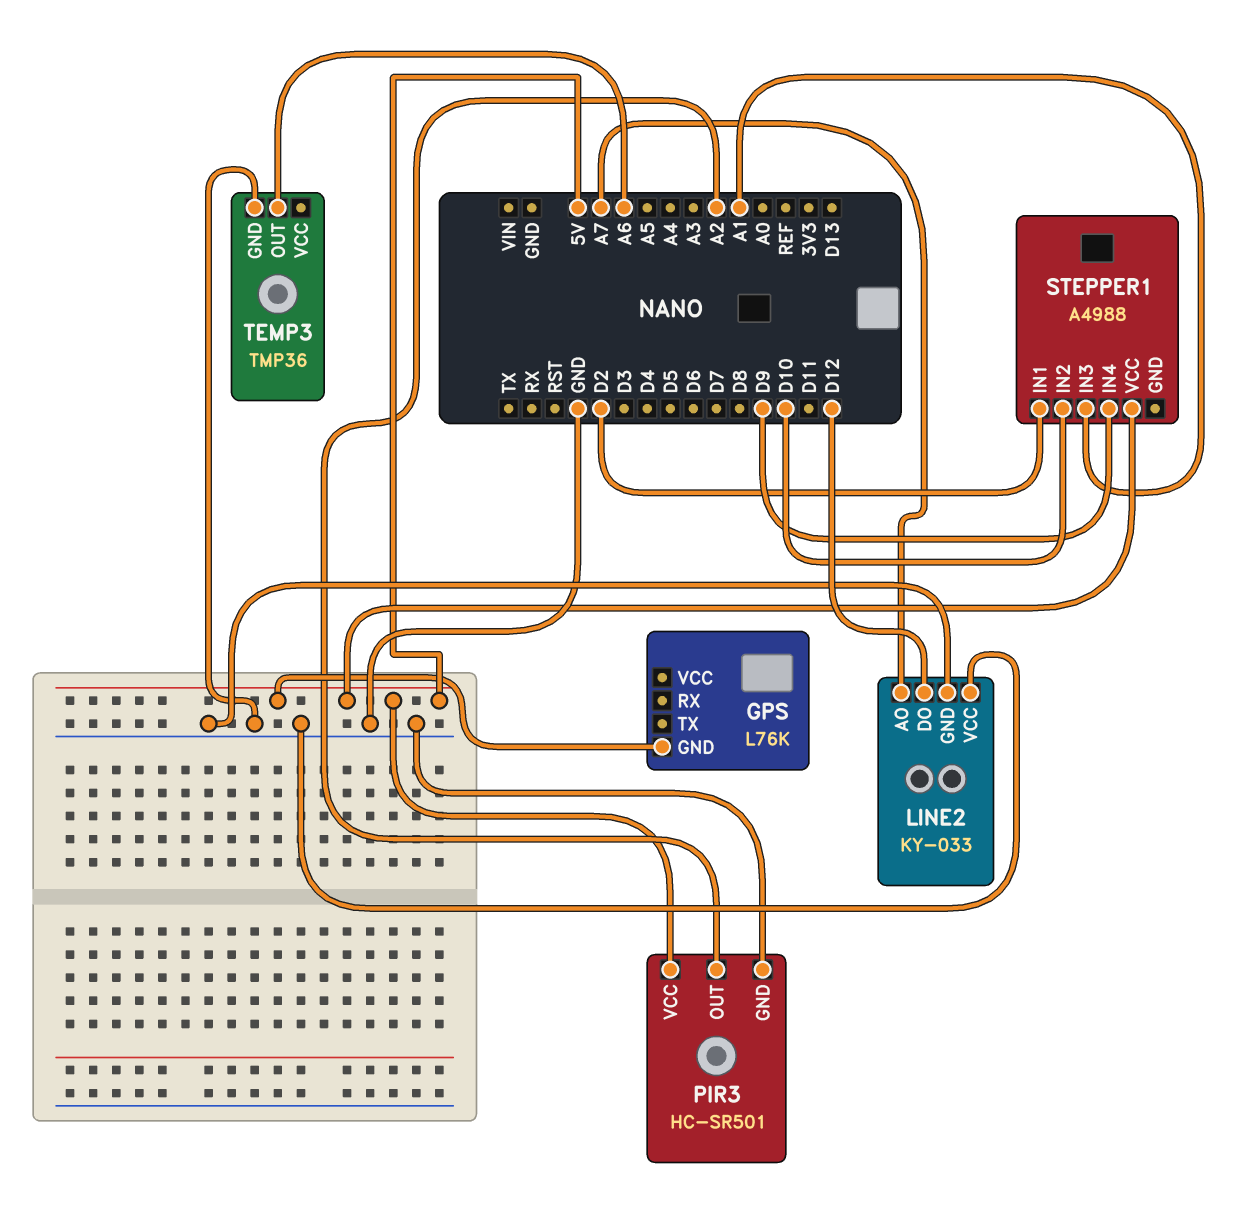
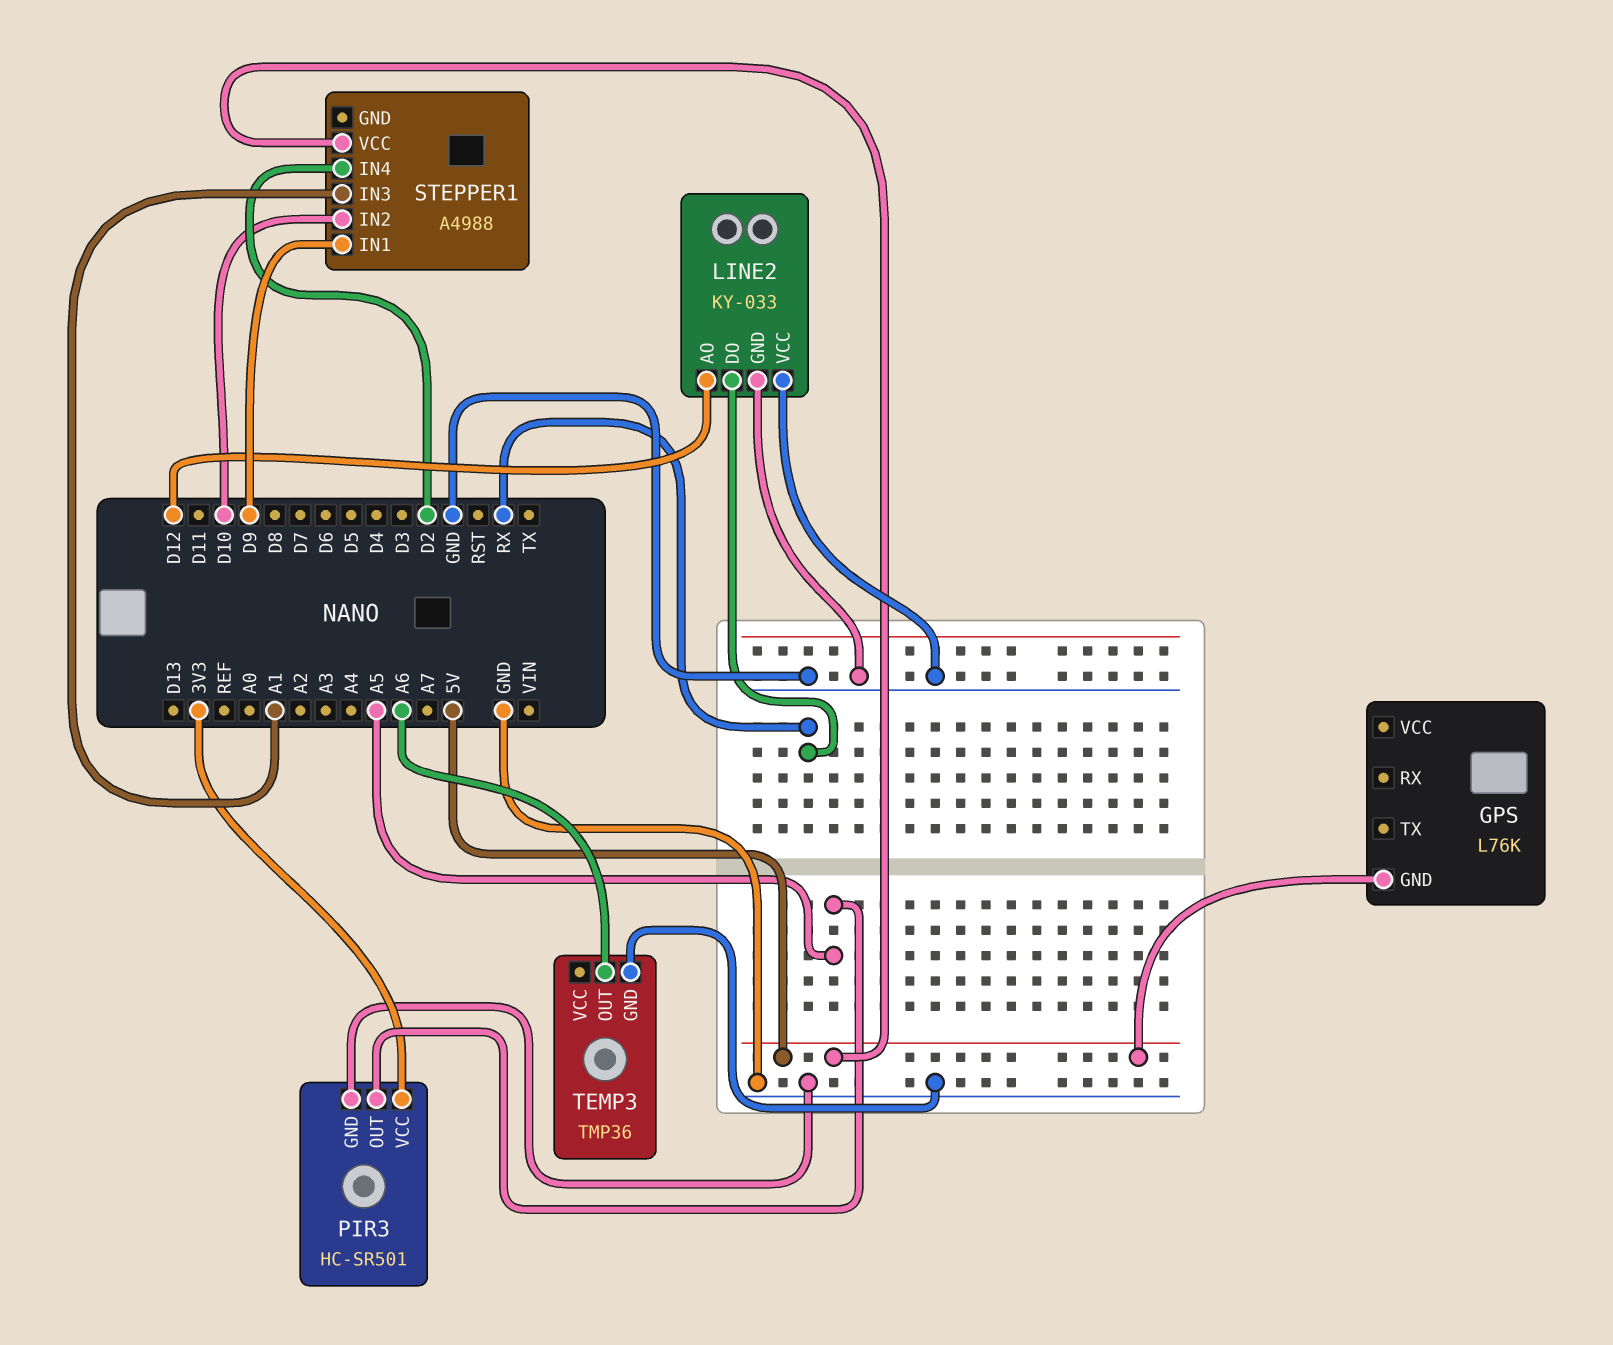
LINE2 pin AO: A7 -> D12
LINE2 pin DO: D12 -> RX
PIR3 pin OUT: A2 -> A5
PIR3 pin VCC: 5V -> 3V3
STEPPER1 pin IN1: D2 -> D9
STEPPER1 pin IN4: D9 -> D2

